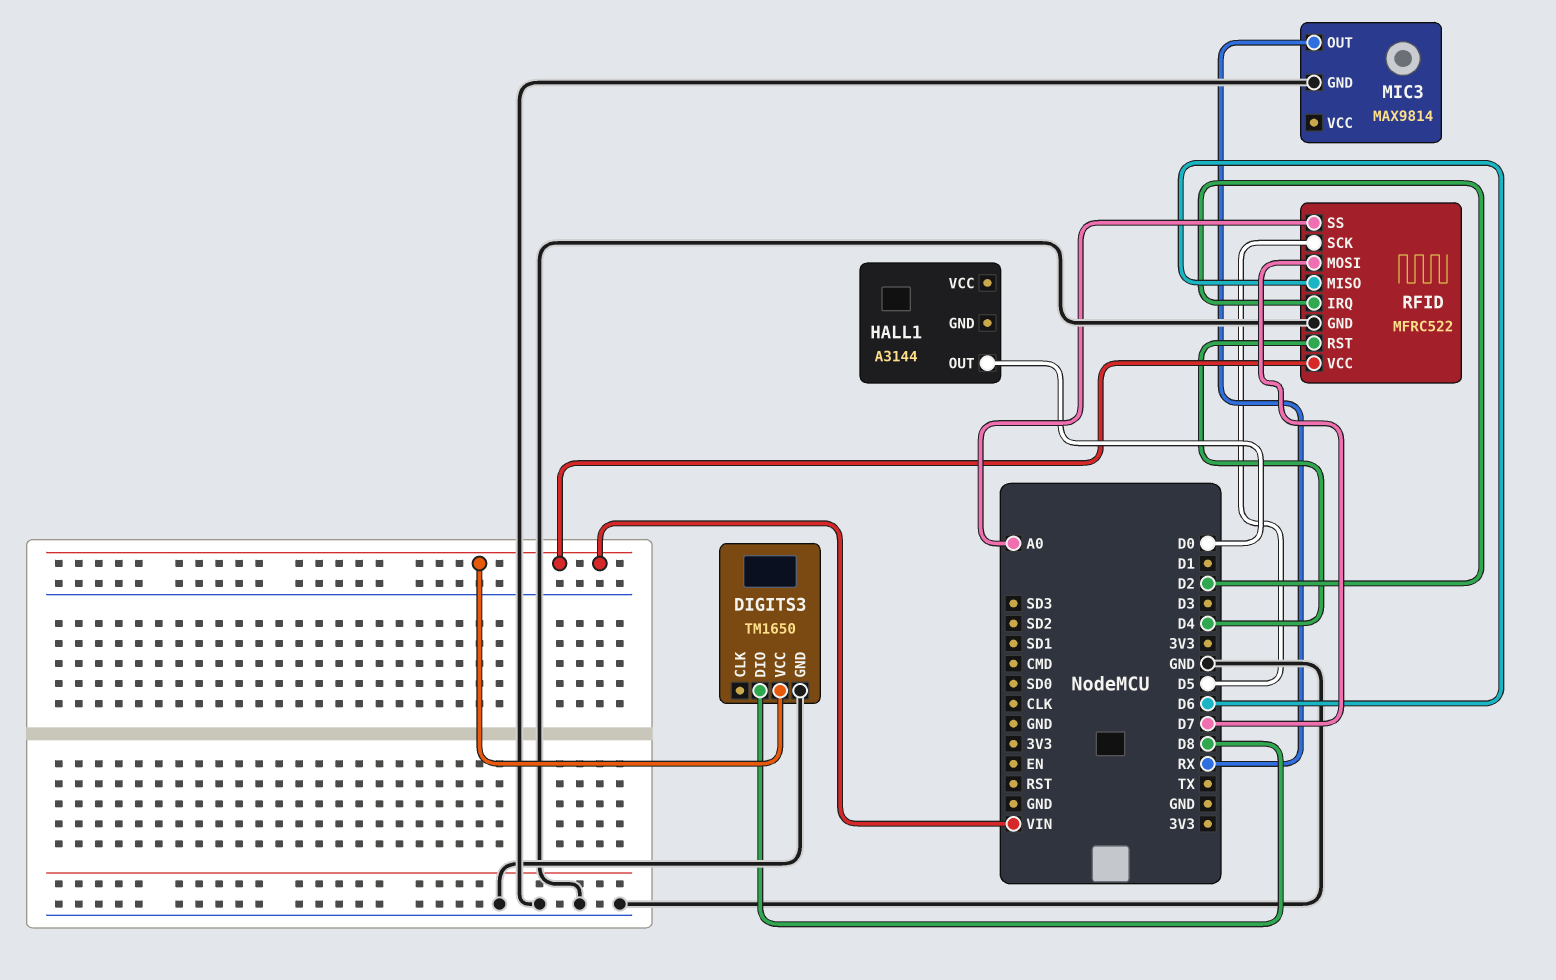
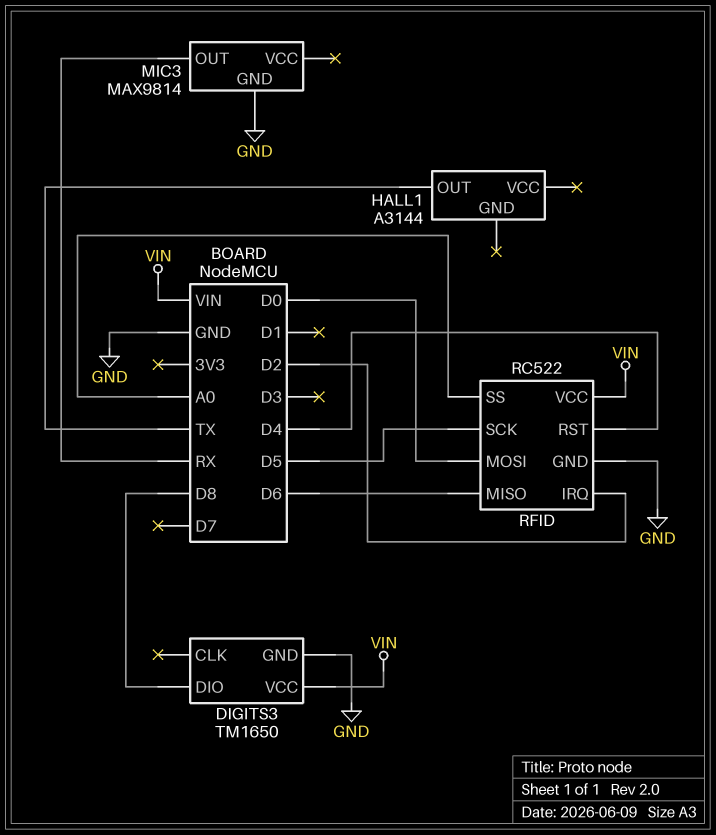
HALL1 pin OUT: D0 -> TX
RFID: MFRC522 -> RC522
RFID pin MOSI: D7 -> D0

